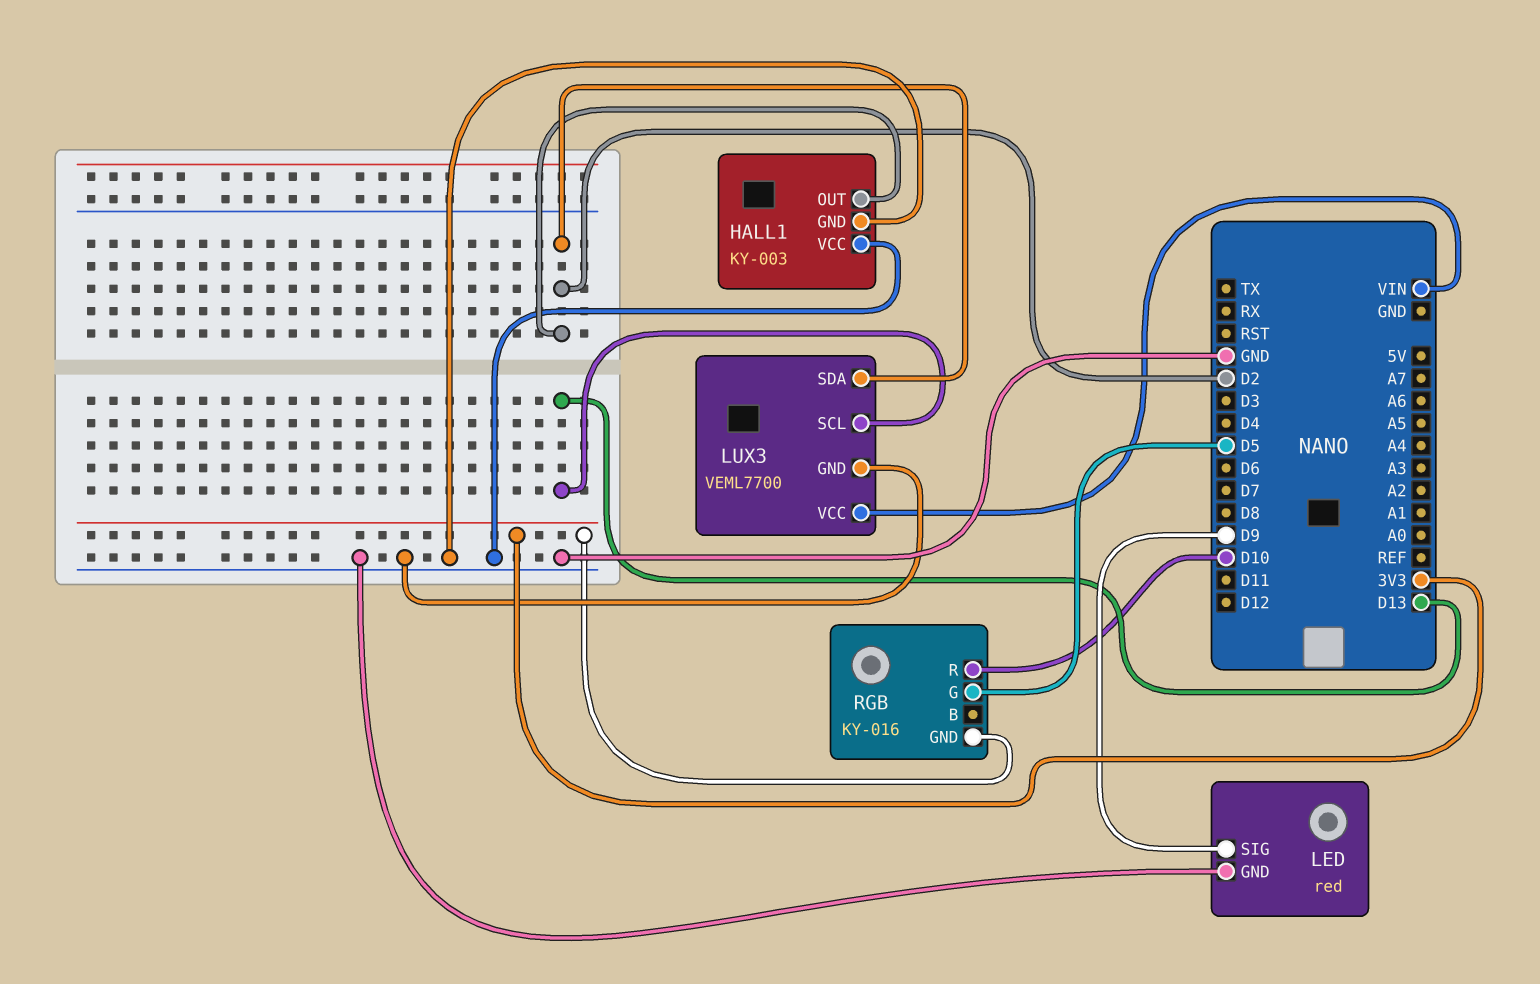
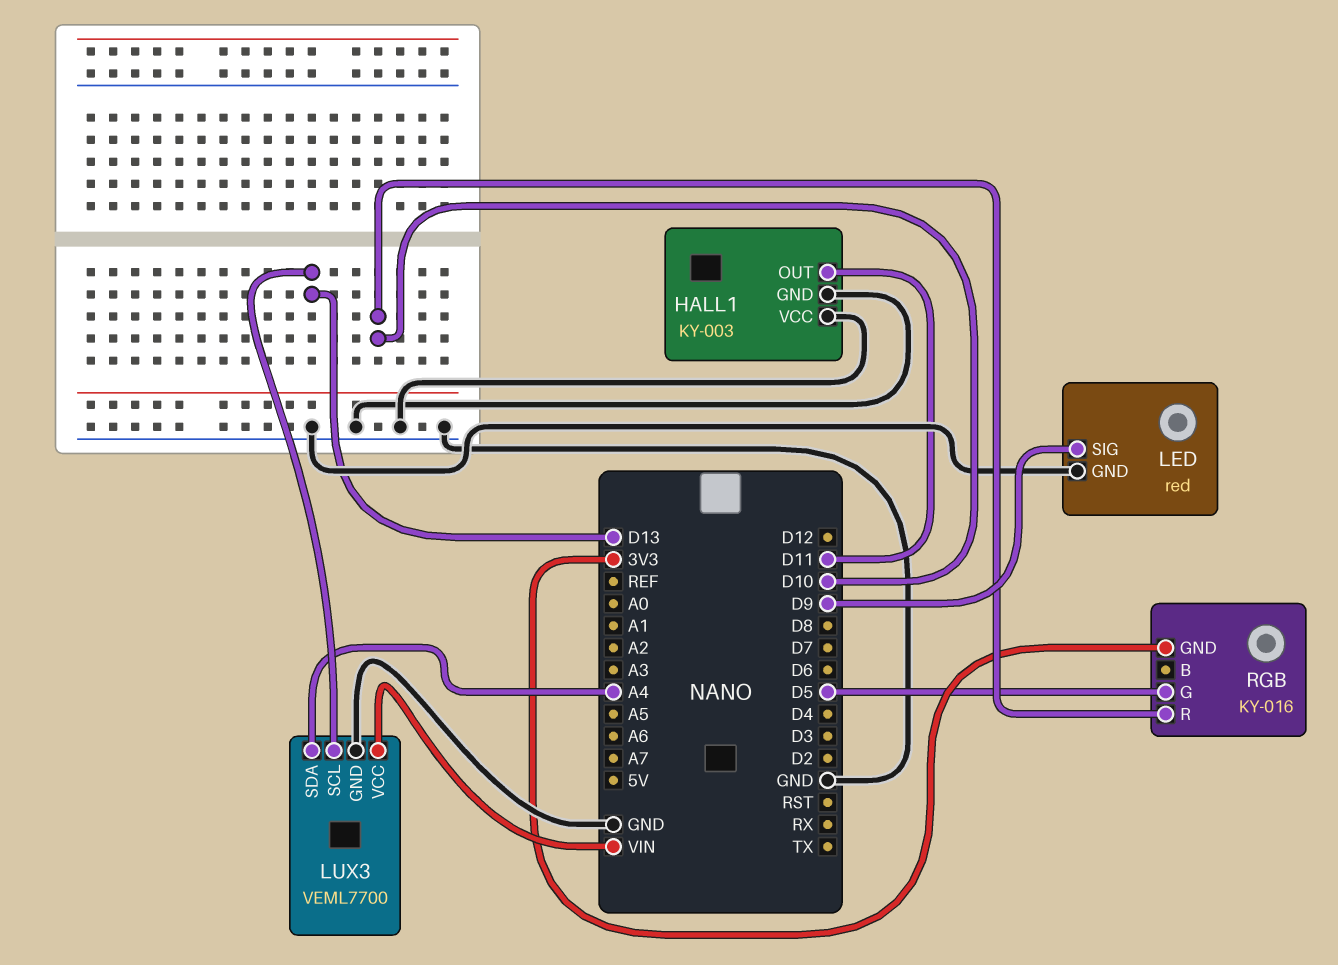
HALL1 pin OUT: D2 -> D11
LUX3 pin SDA: D2 -> A4

